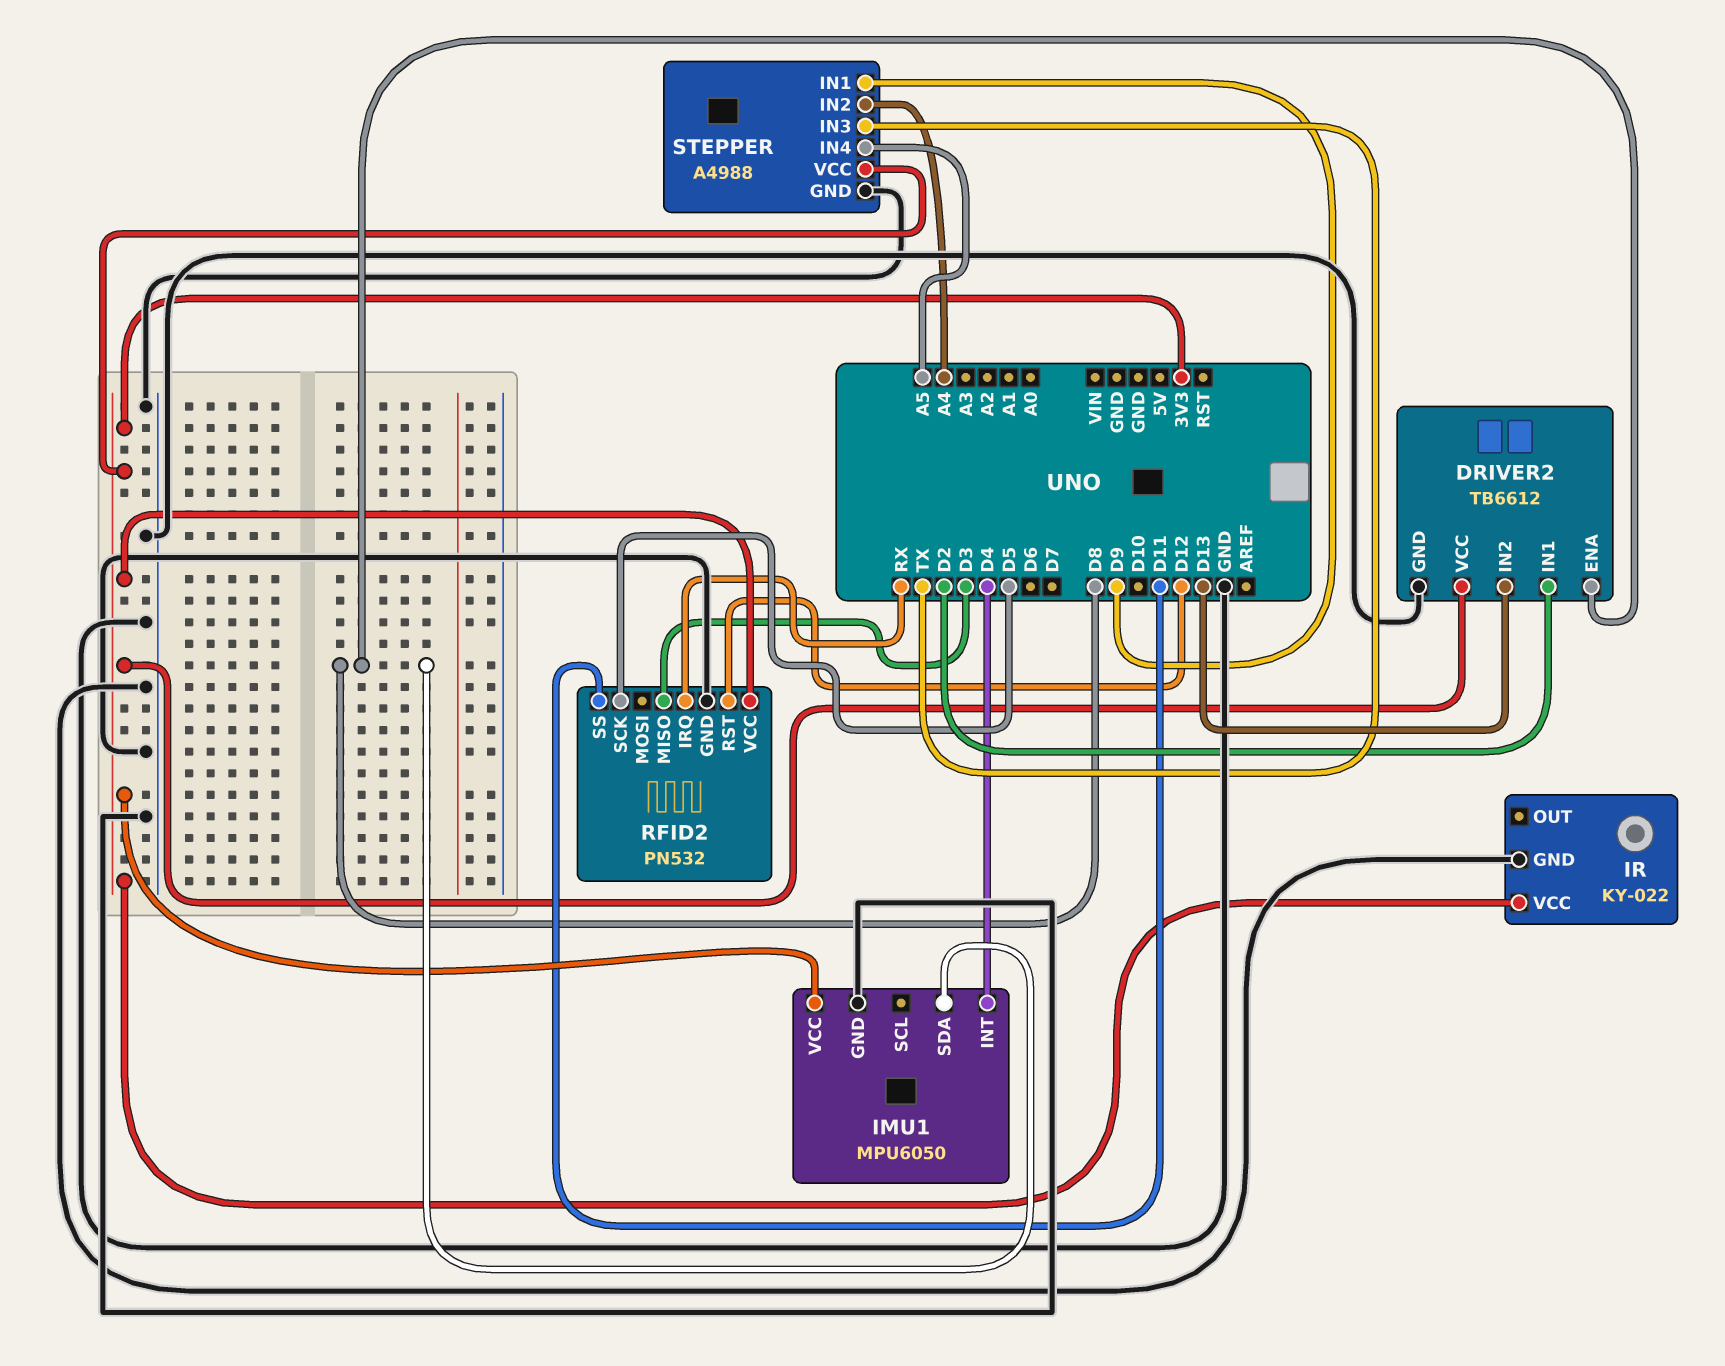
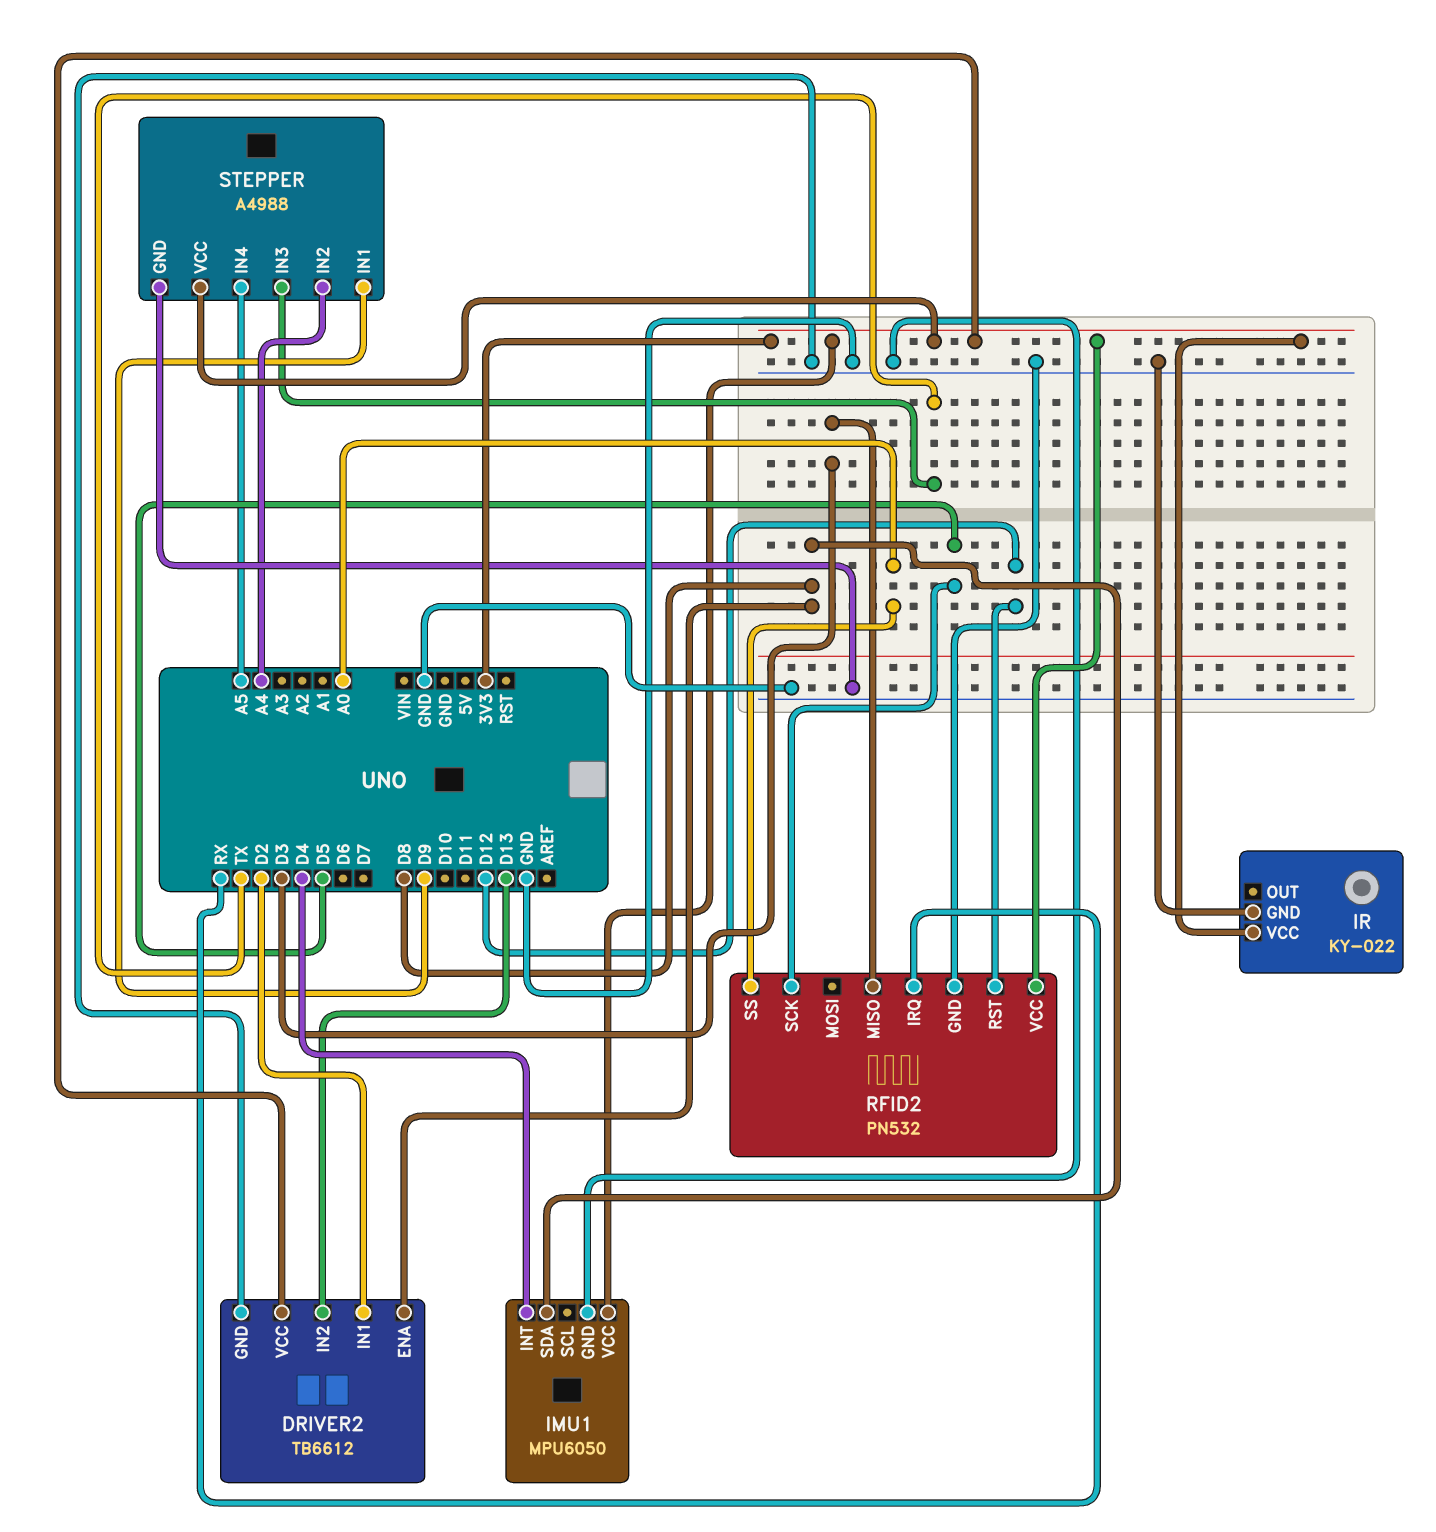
RFID2 pin SS: D11 -> A0

